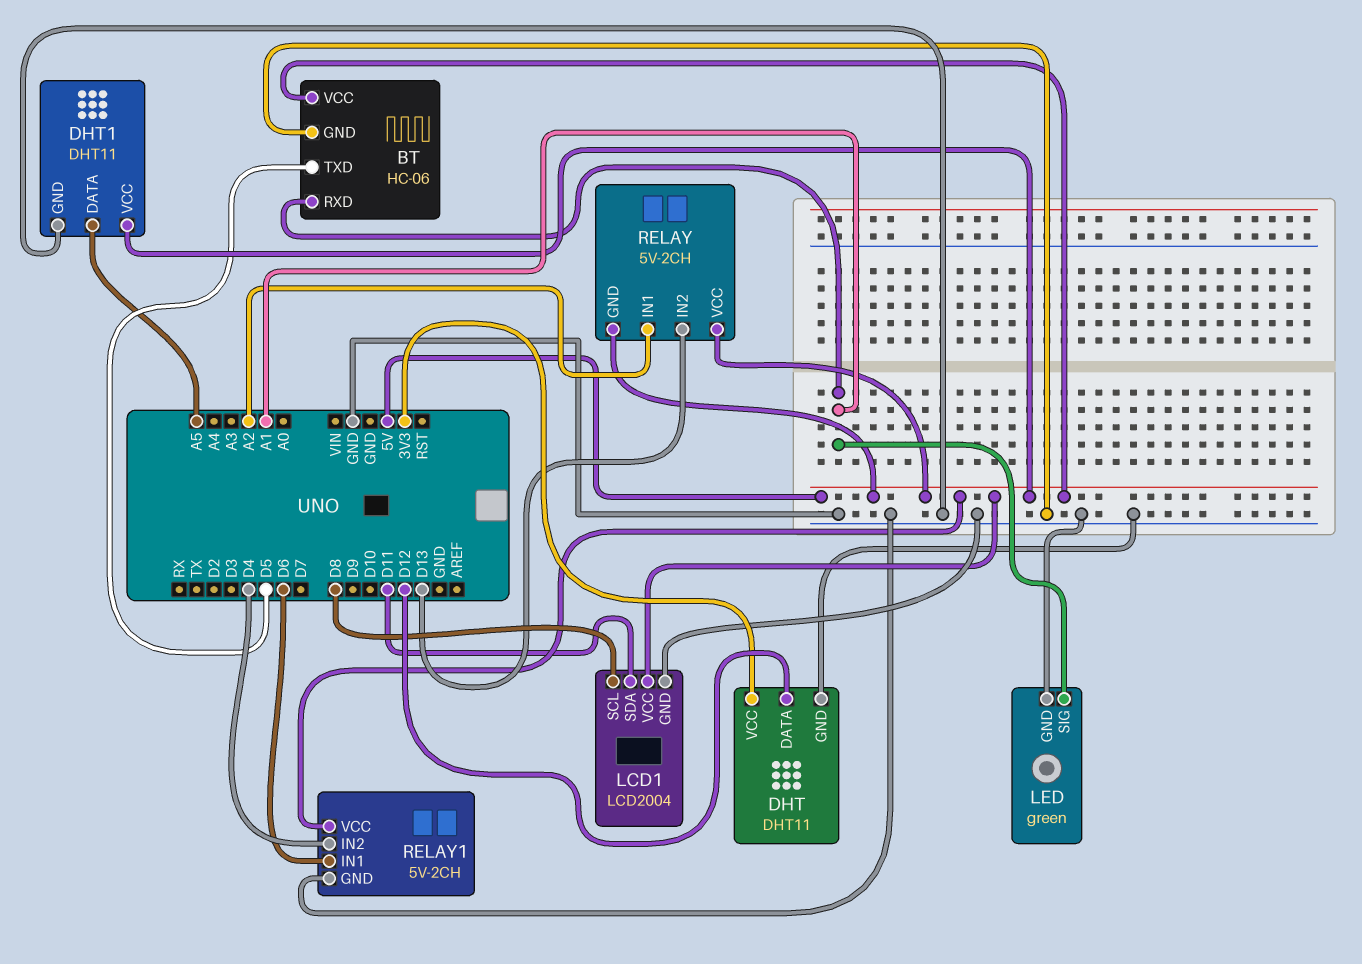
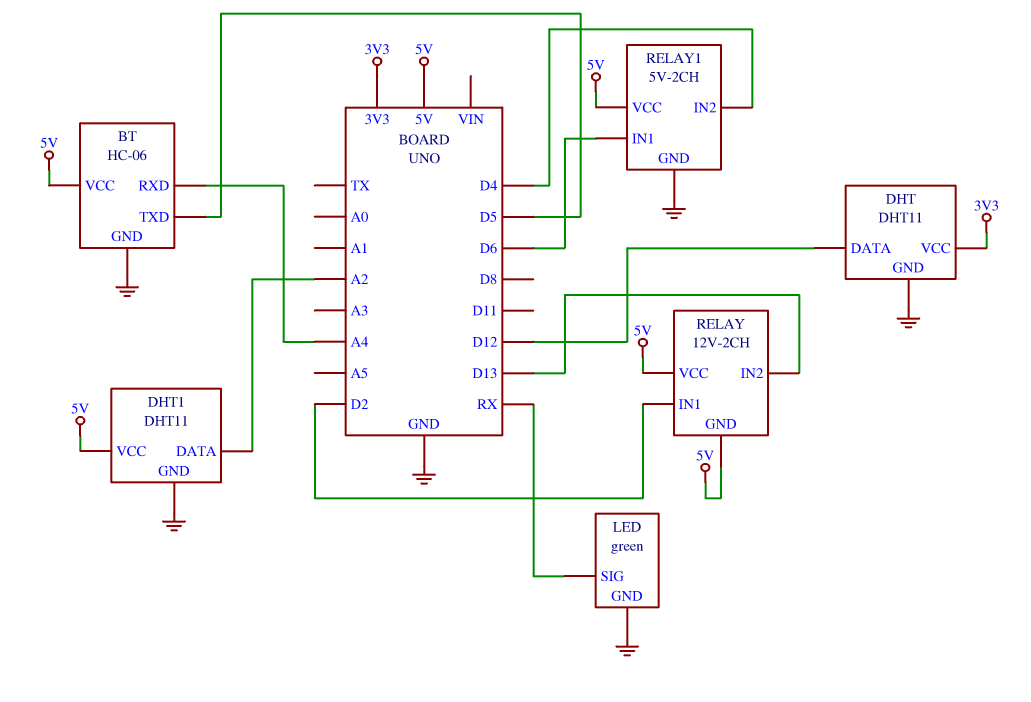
BT pin RXD: A1 -> A4
DHT1 pin DATA: A5 -> A2
LCD1: LCD2004 -> none
LCD1 pin GND: GND -> none
LCD1 pin SCL: D8 -> none
LCD1 pin SDA: D11 -> none
LCD1 pin VCC: 5V -> none
LED pin SIG: A1 -> RX
RELAY: 5V-2CH -> 12V-2CH
RELAY pin IN1: A2 -> D2

